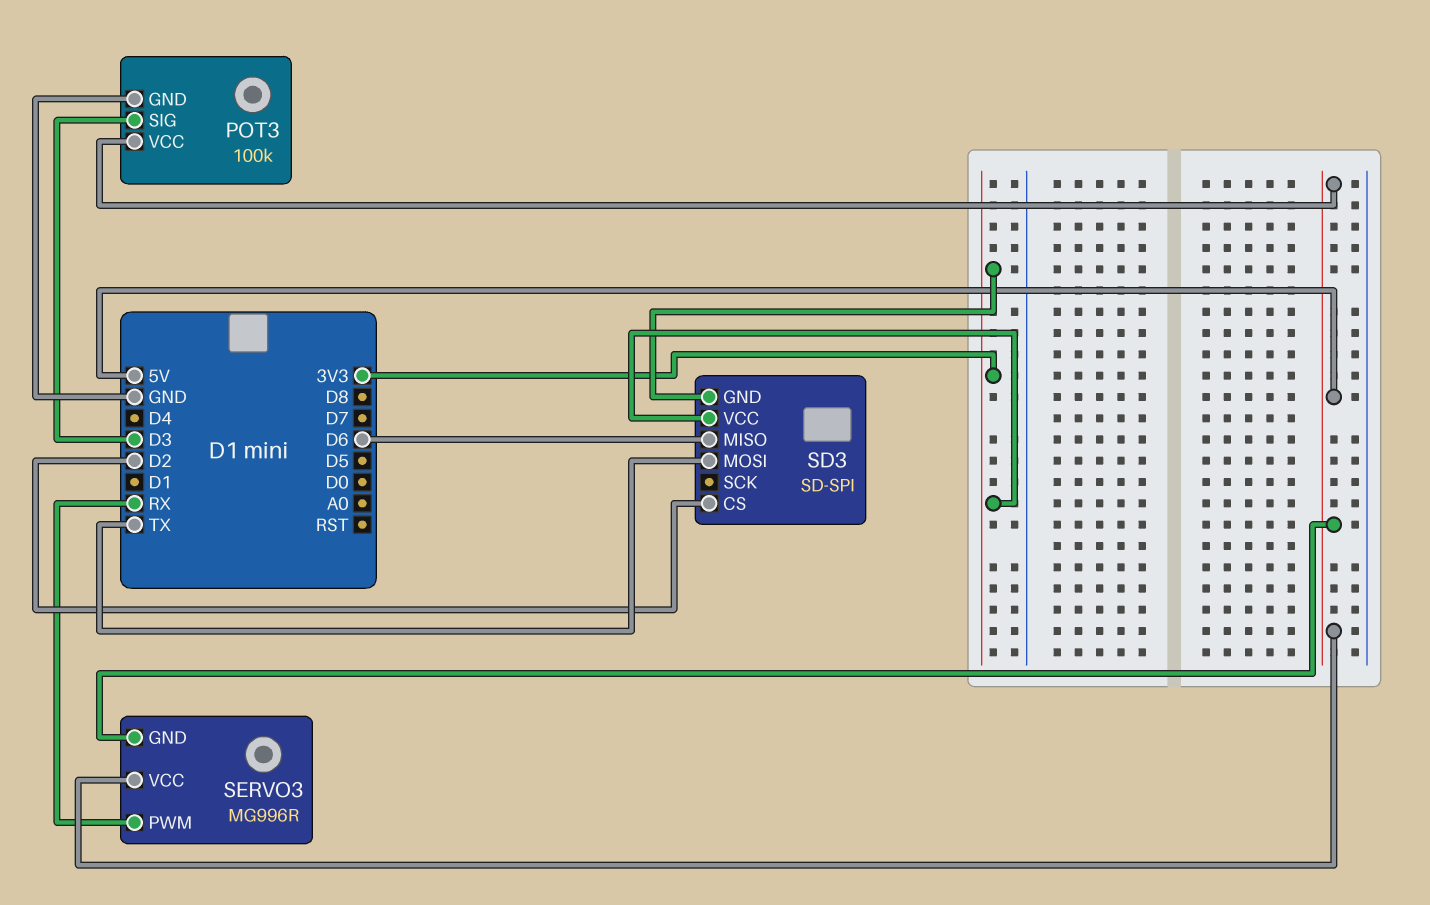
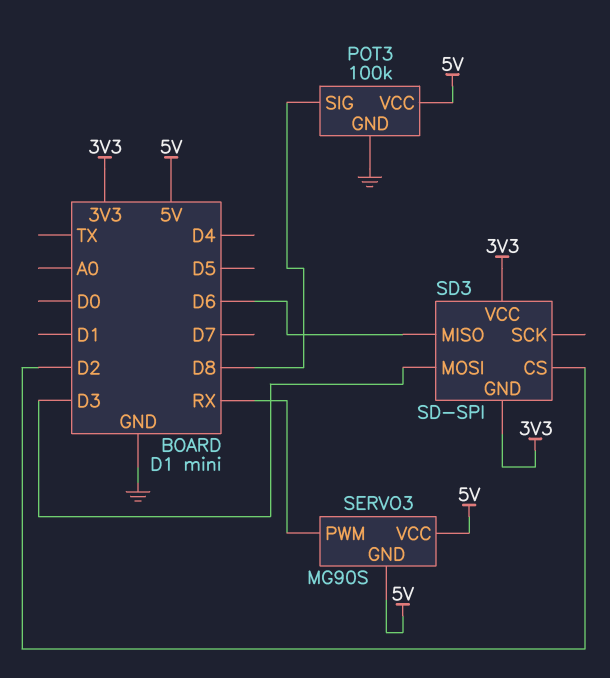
POT3 pin SIG: D3 -> D8
SD3 pin MOSI: TX -> D3
SERVO3: MG996R -> MG90S

